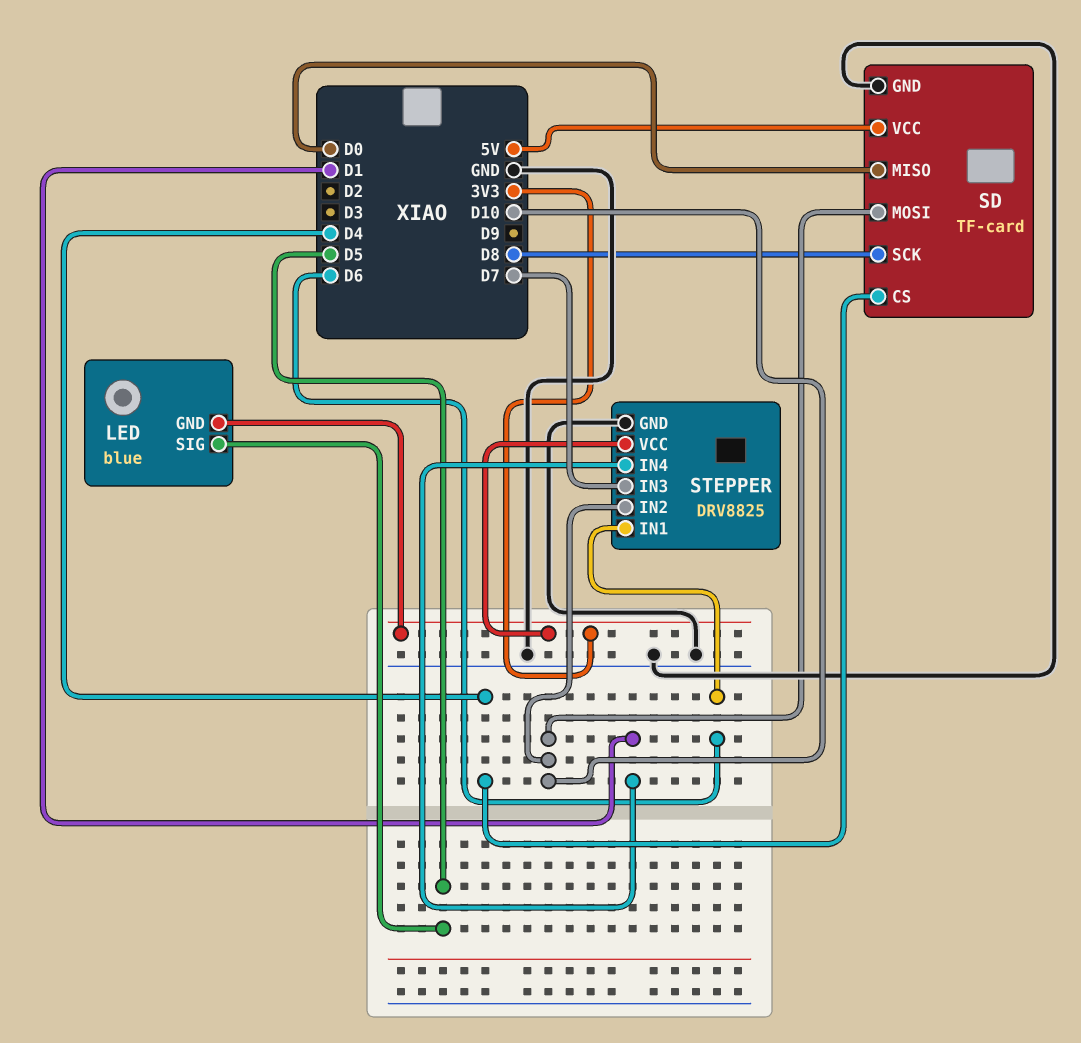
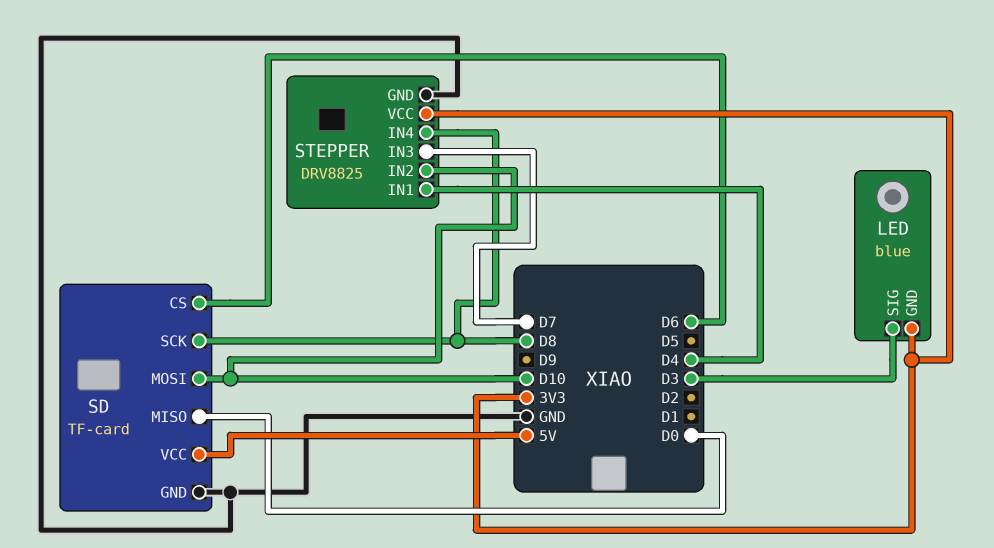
LED pin SIG: D5 -> D3
SD pin CS: D4 -> D6
STEPPER pin IN1: D6 -> D4
STEPPER pin IN4: D1 -> D8

